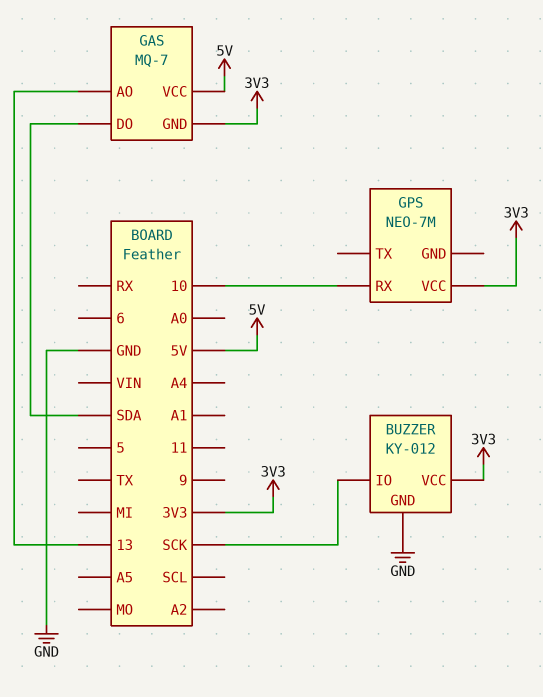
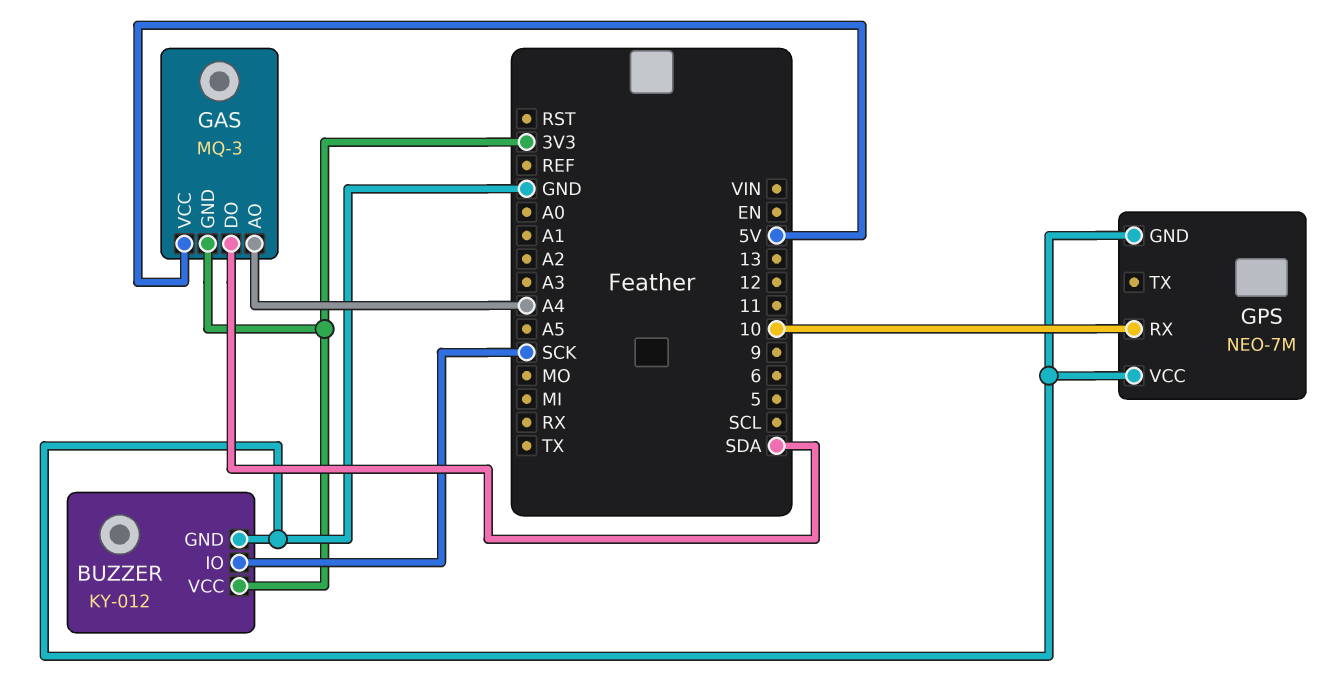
GAS: MQ-7 -> MQ-3
GAS pin AO: 13 -> A4
GPS pin GND: none -> GND
GPS pin VCC: 3V3 -> GND

